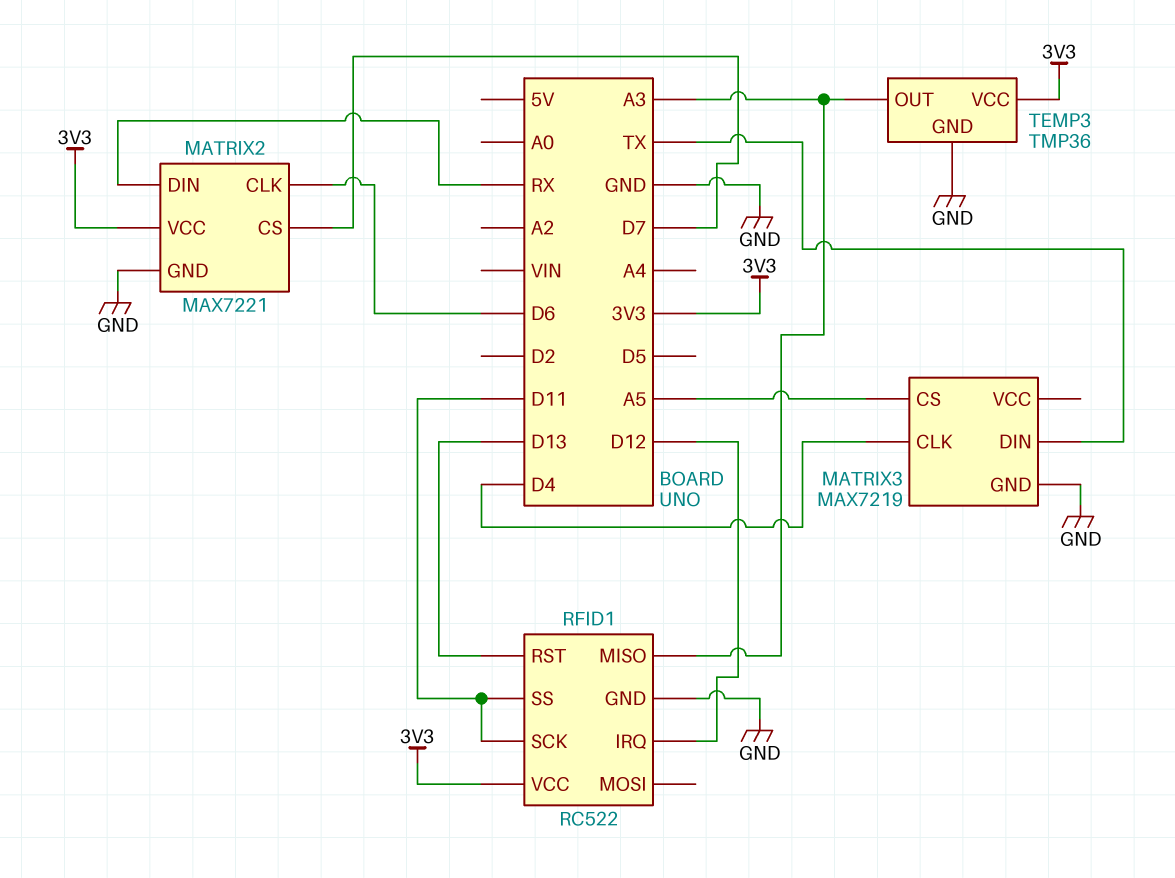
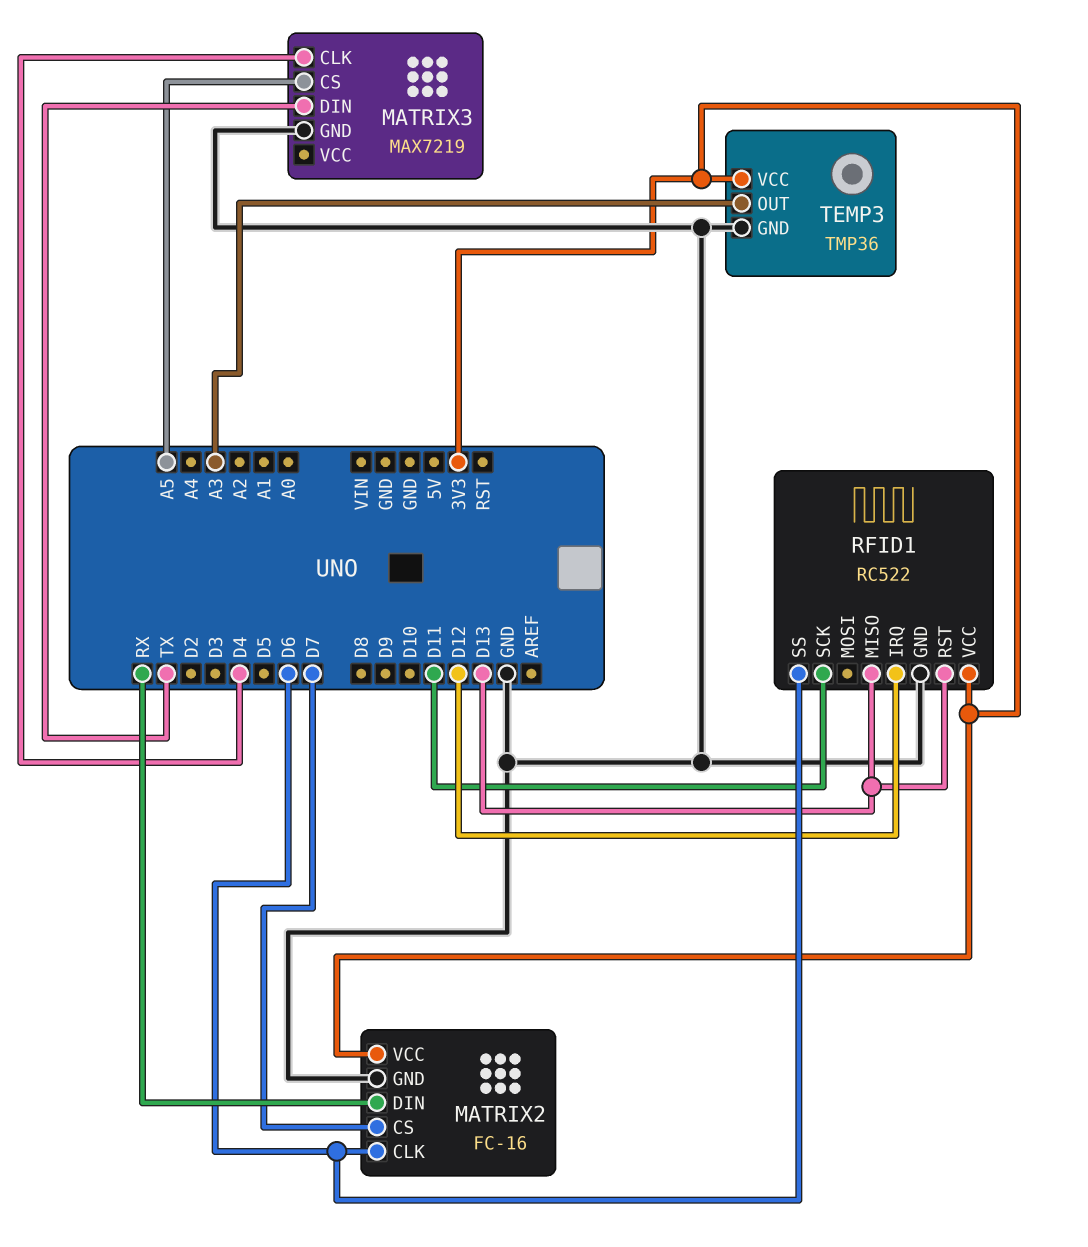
MATRIX2: MAX7221 -> FC-16
RFID1 pin MISO: A3 -> D13
RFID1 pin SS: D11 -> D6

